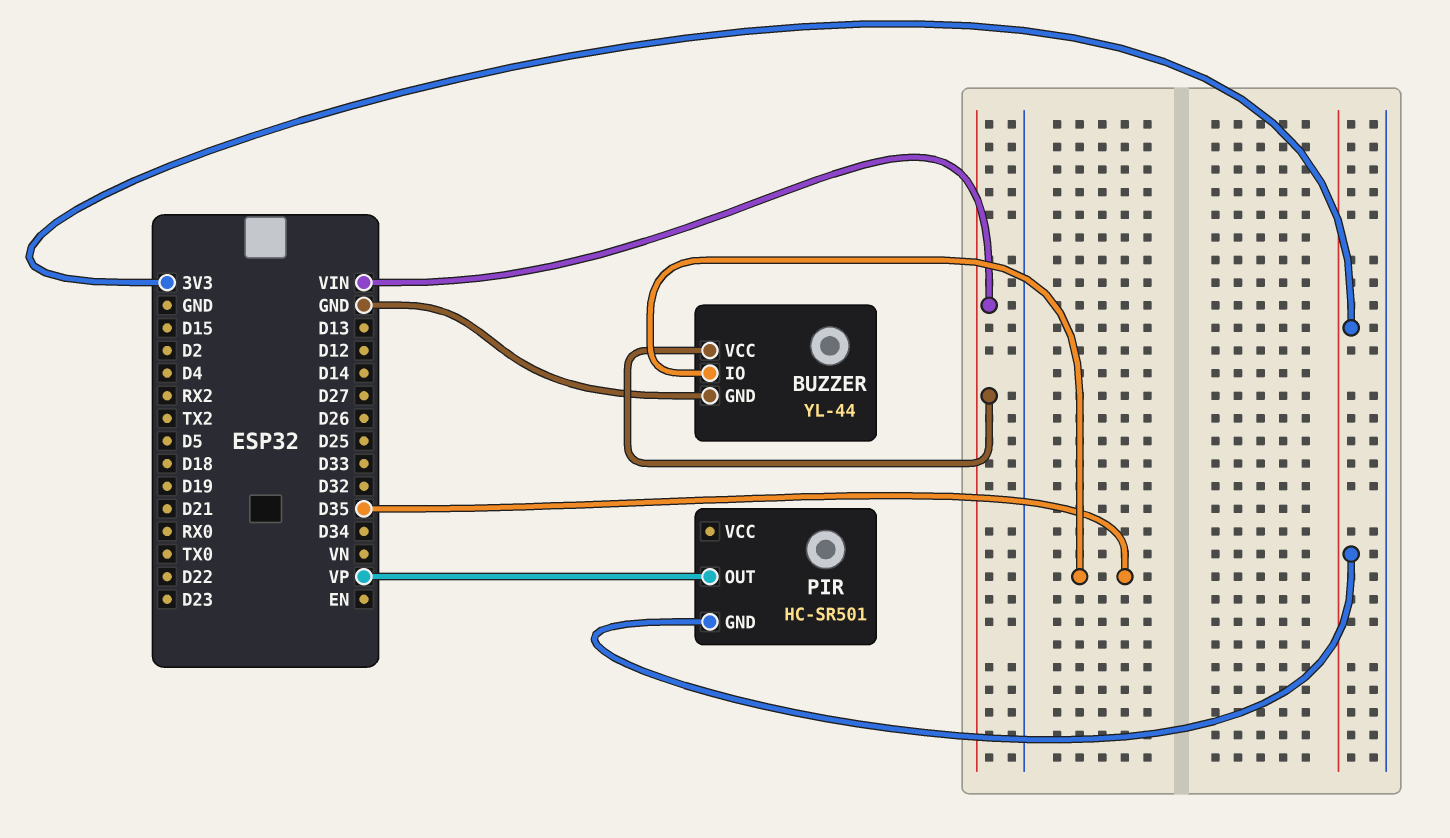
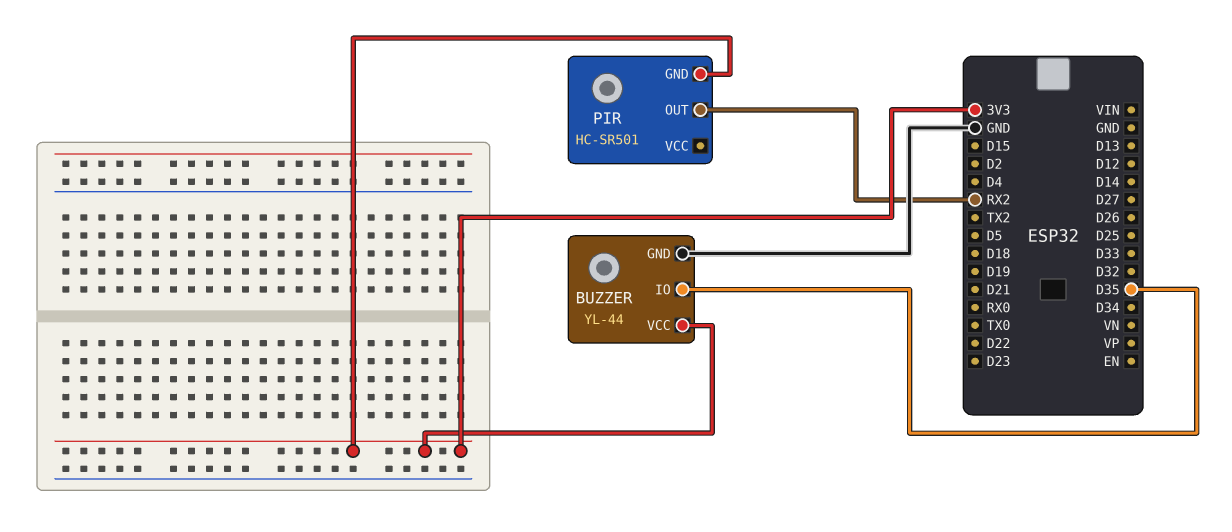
BUZZER pin VCC: VIN -> 3V3
PIR pin OUT: VP -> RX2

